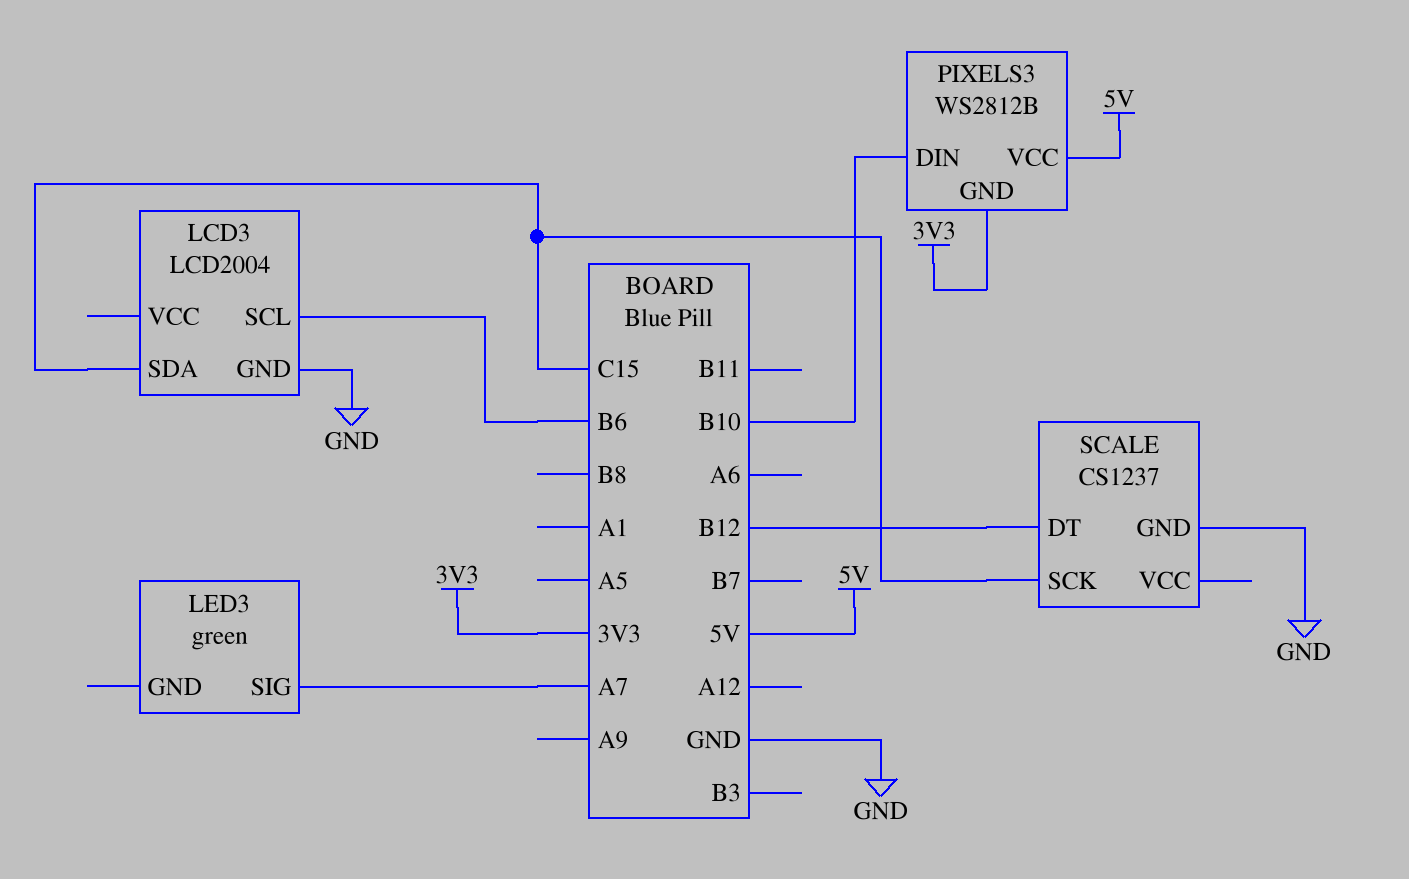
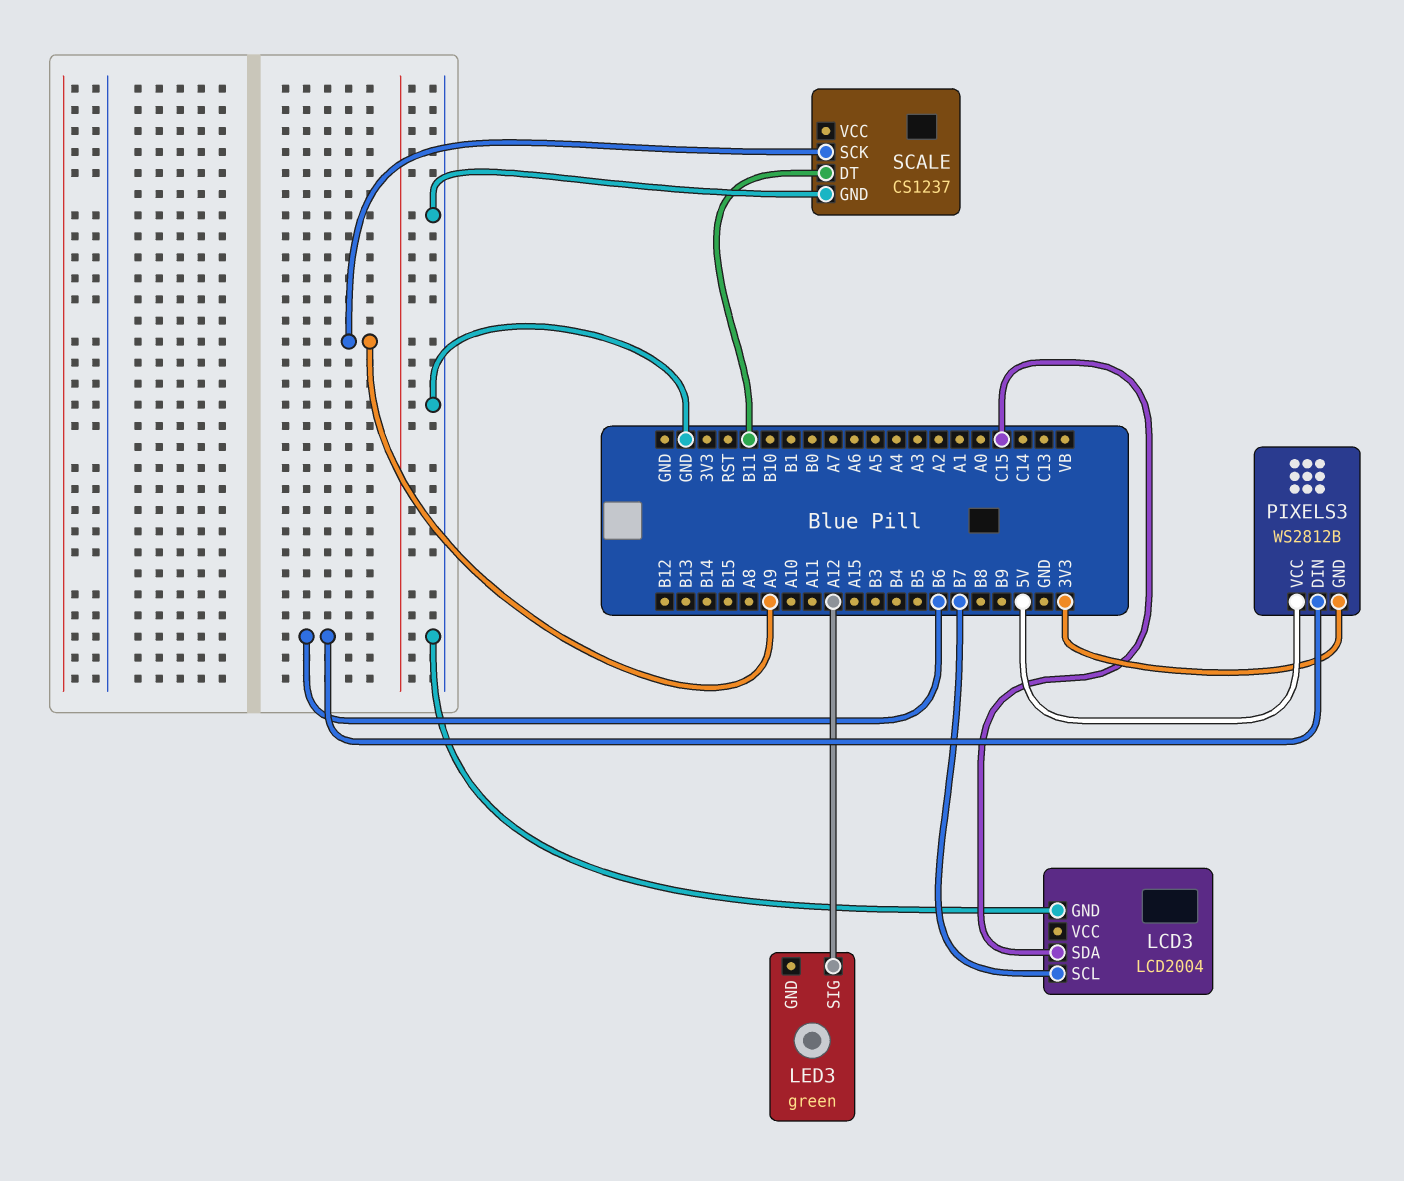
LCD3 pin SCL: B6 -> B7
LED3 pin SIG: A7 -> A12
PIXELS3 pin DIN: B10 -> B6
SCALE pin DT: B12 -> B11
SCALE pin SCK: C15 -> A9

